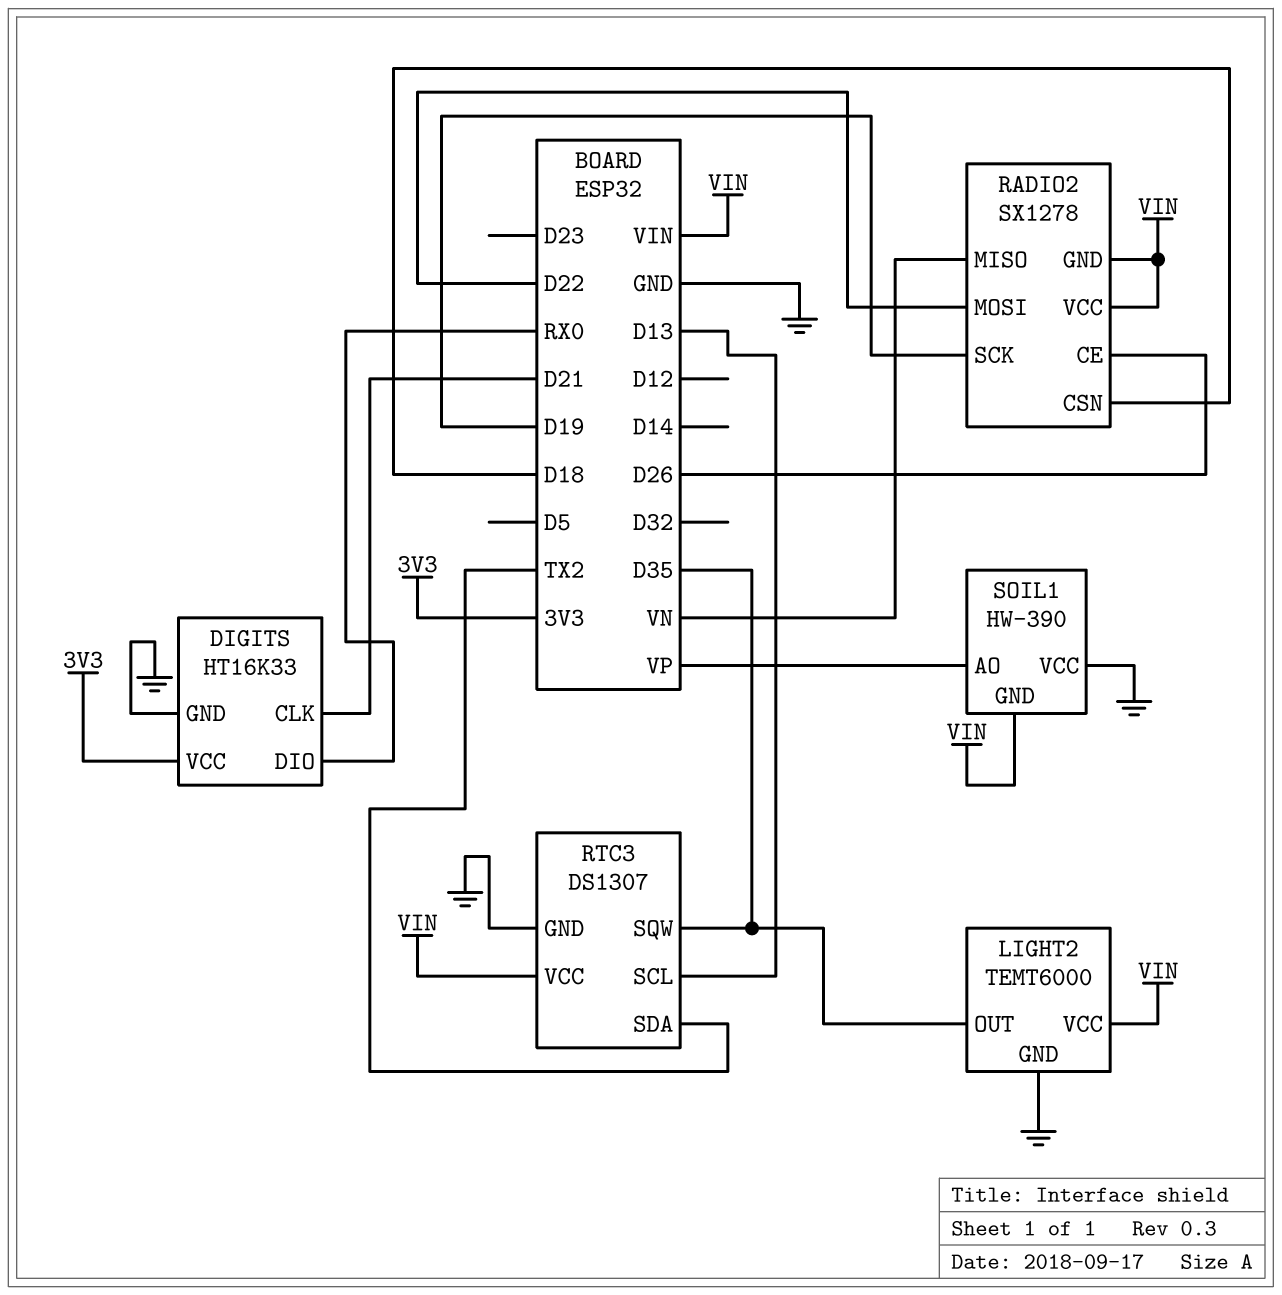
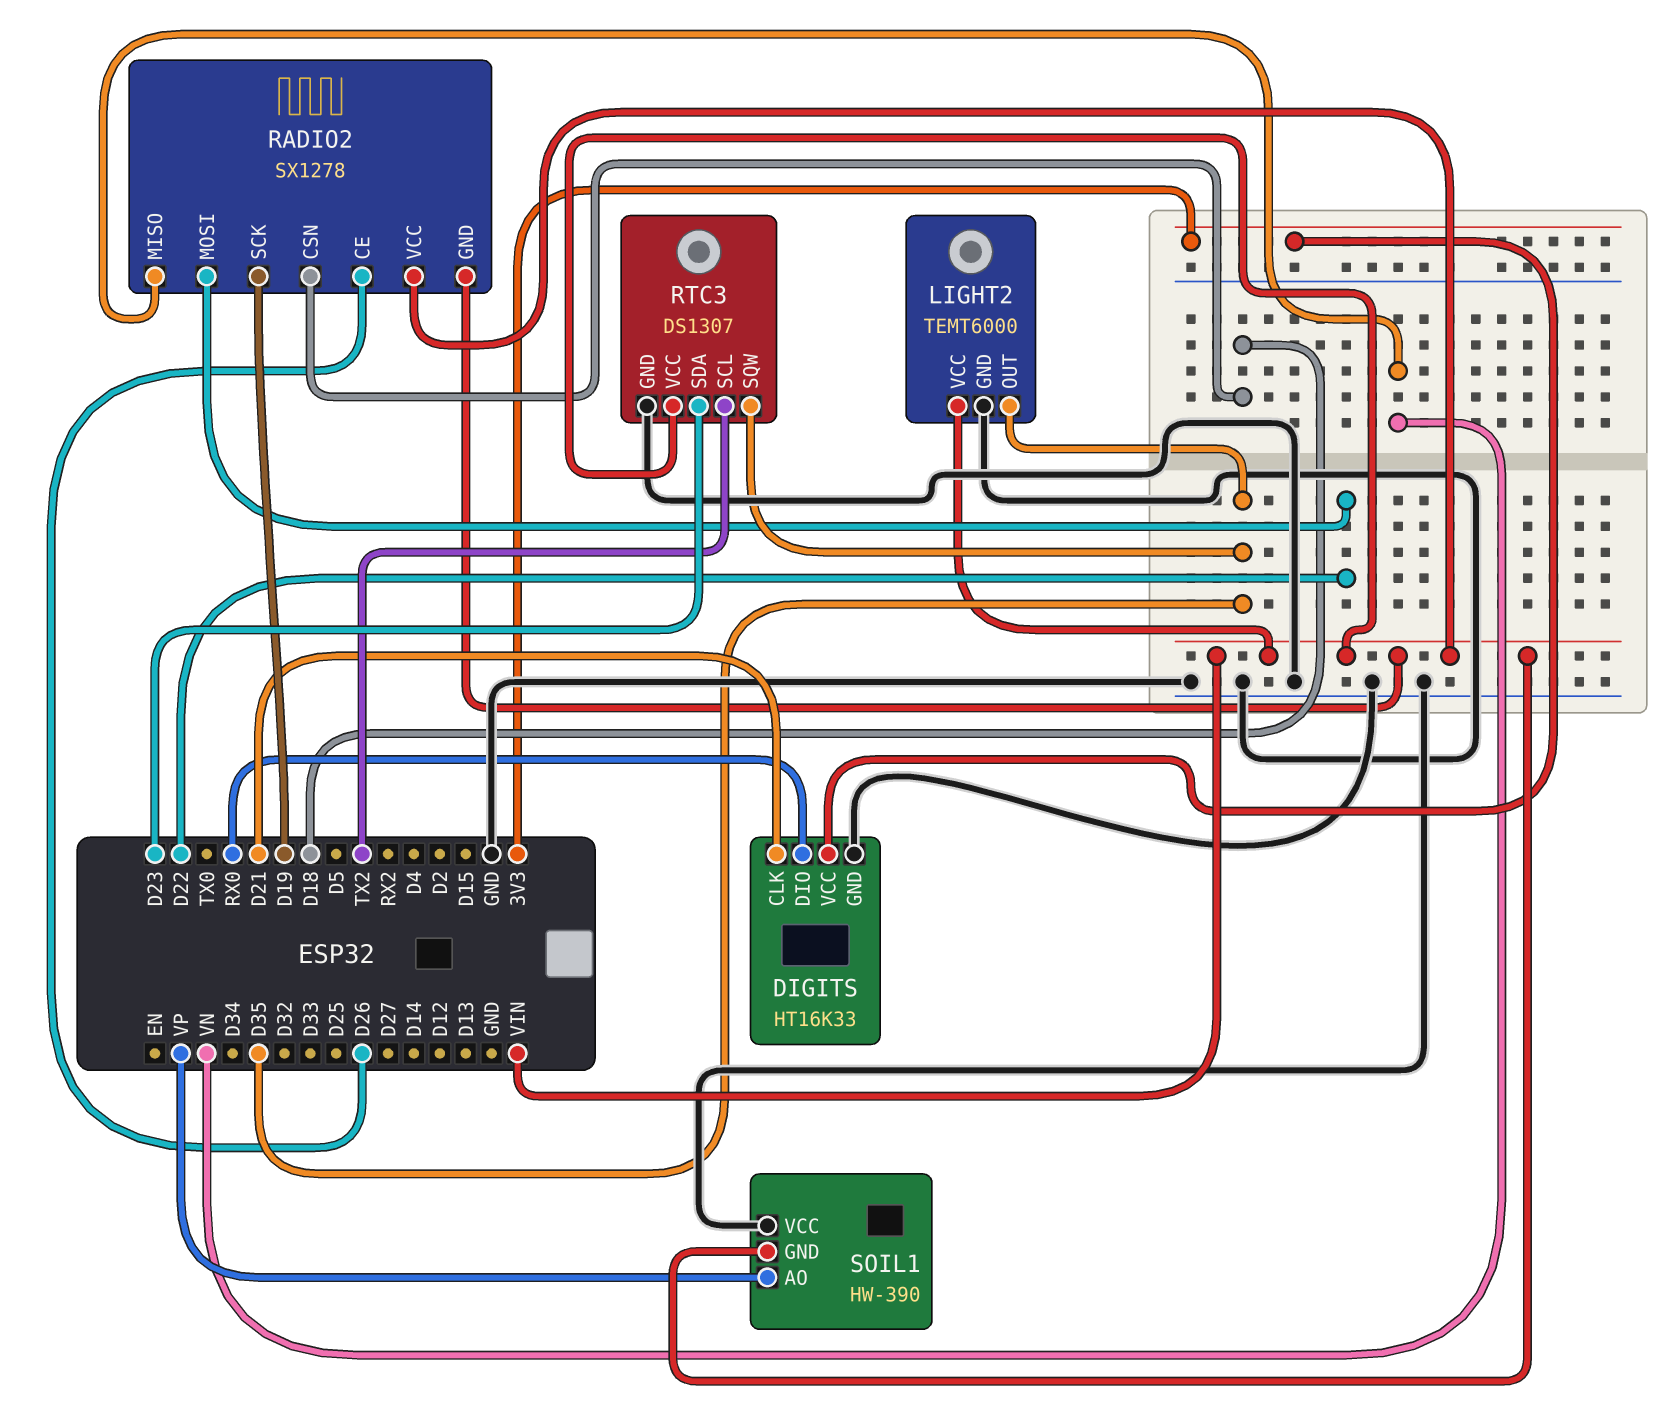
RTC3 pin SCL: D13 -> TX2
RTC3 pin SDA: TX2 -> D23

